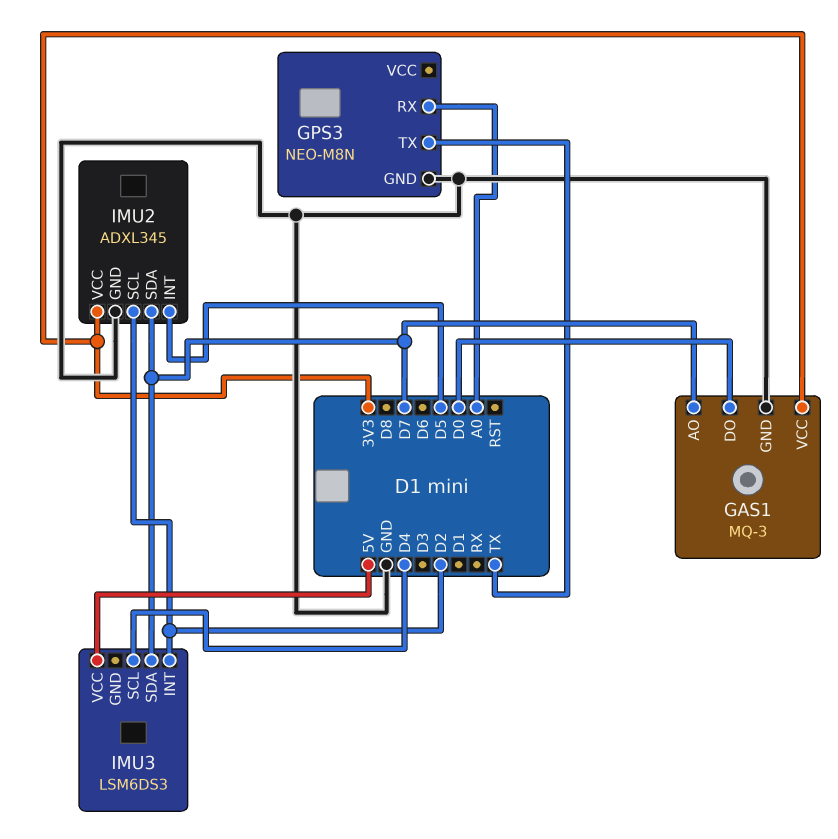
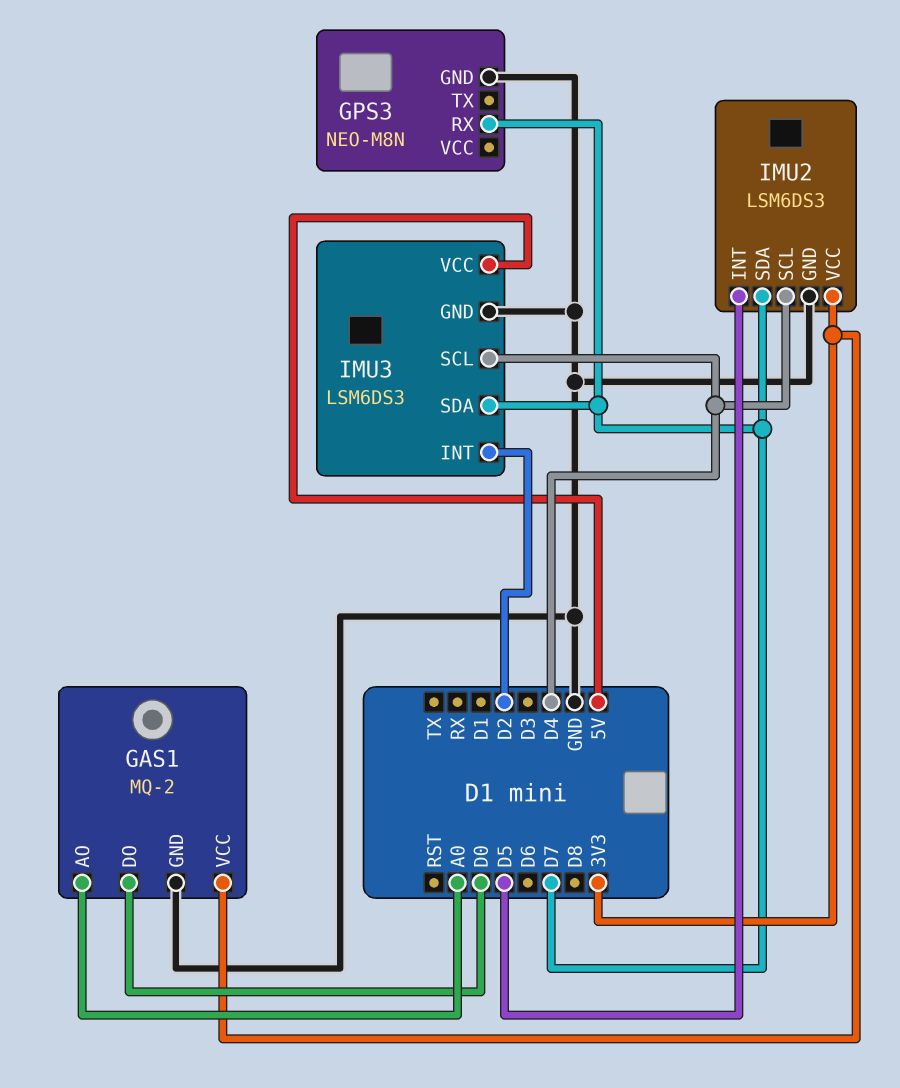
GAS1: MQ-3 -> MQ-2
GAS1 pin AO: D7 -> A0
GPS3 pin RX: A0 -> D7
GPS3 pin TX: TX -> none
IMU2: ADXL345 -> LSM6DS3
IMU2 pin SCL: D2 -> D4
IMU3 pin GND: none -> GND

